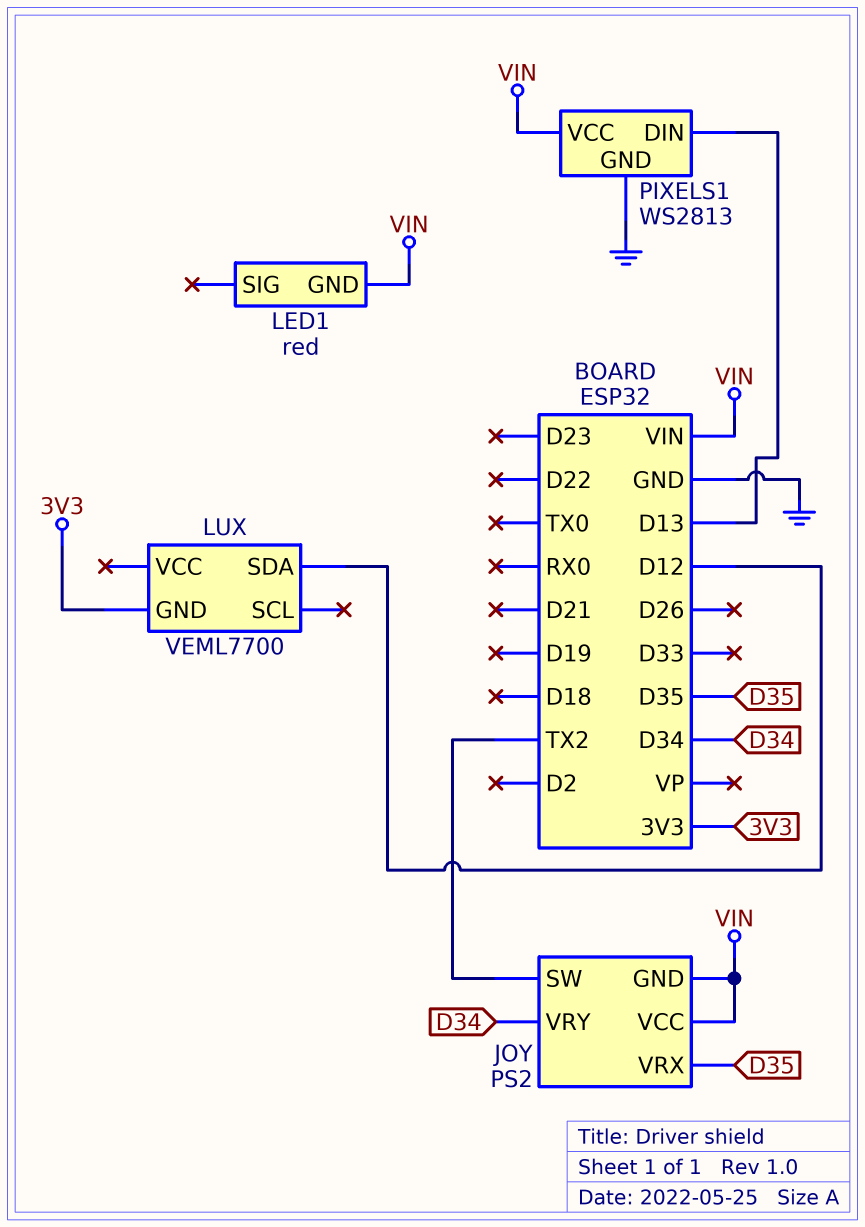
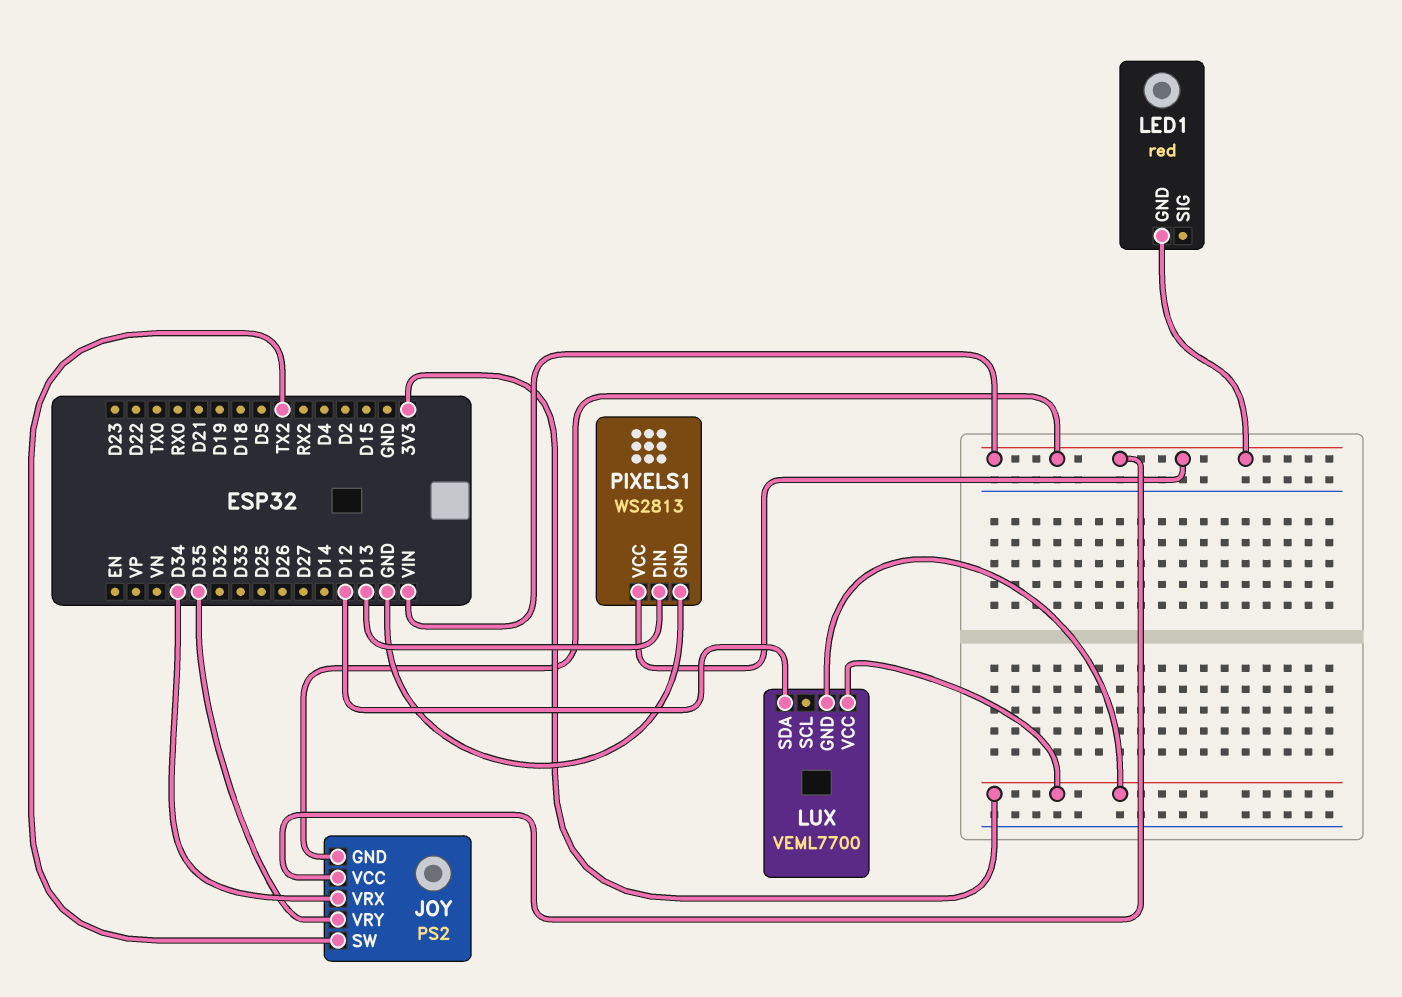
JOY pin VRX: D35 -> D34
JOY pin VRY: D34 -> D35
LUX pin VCC: none -> 3V3

